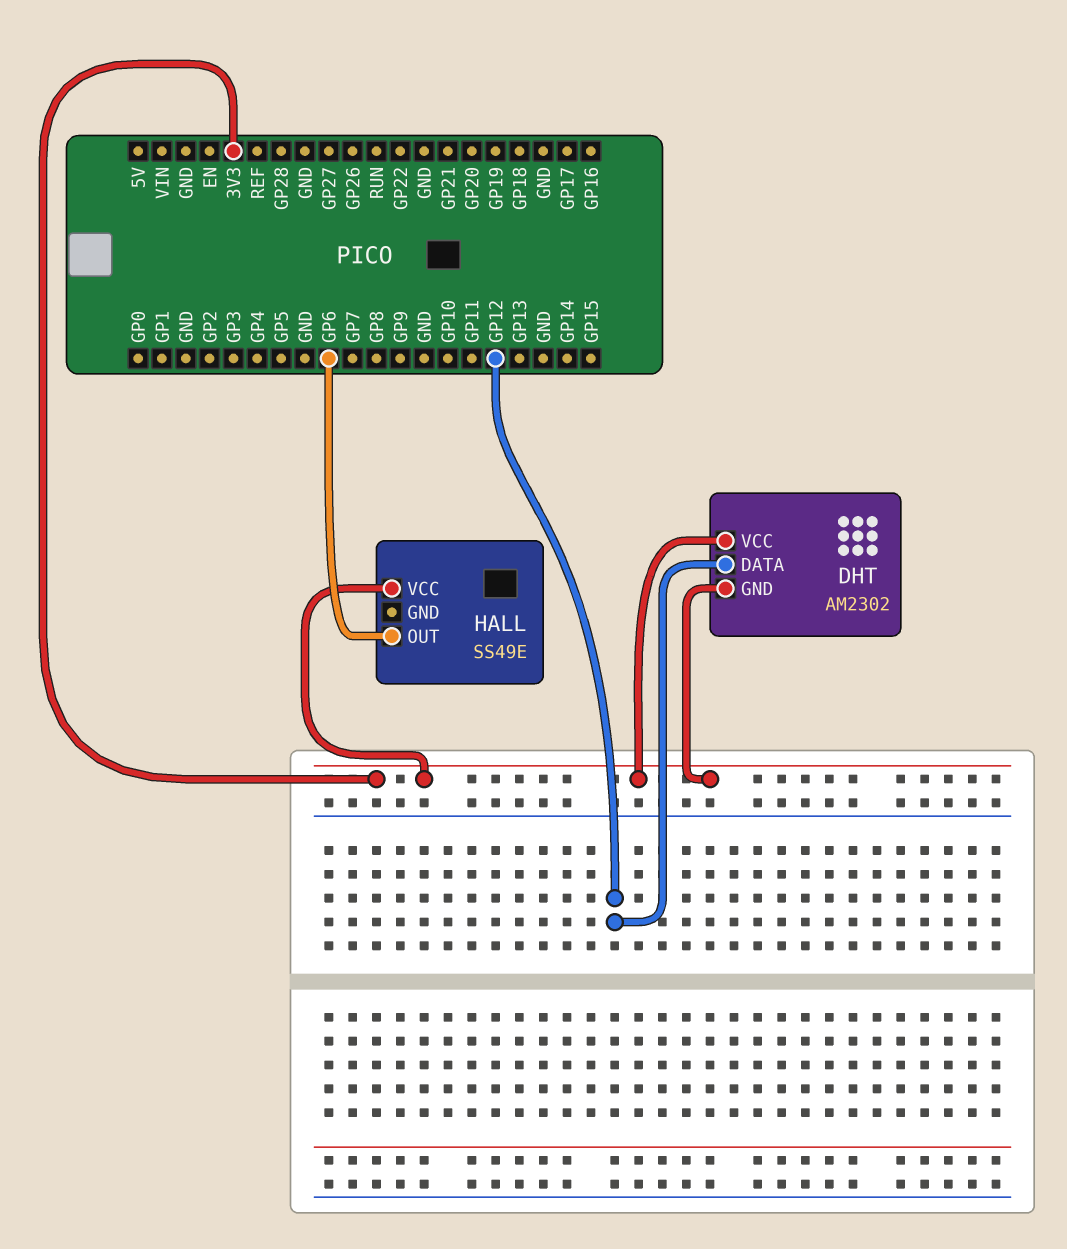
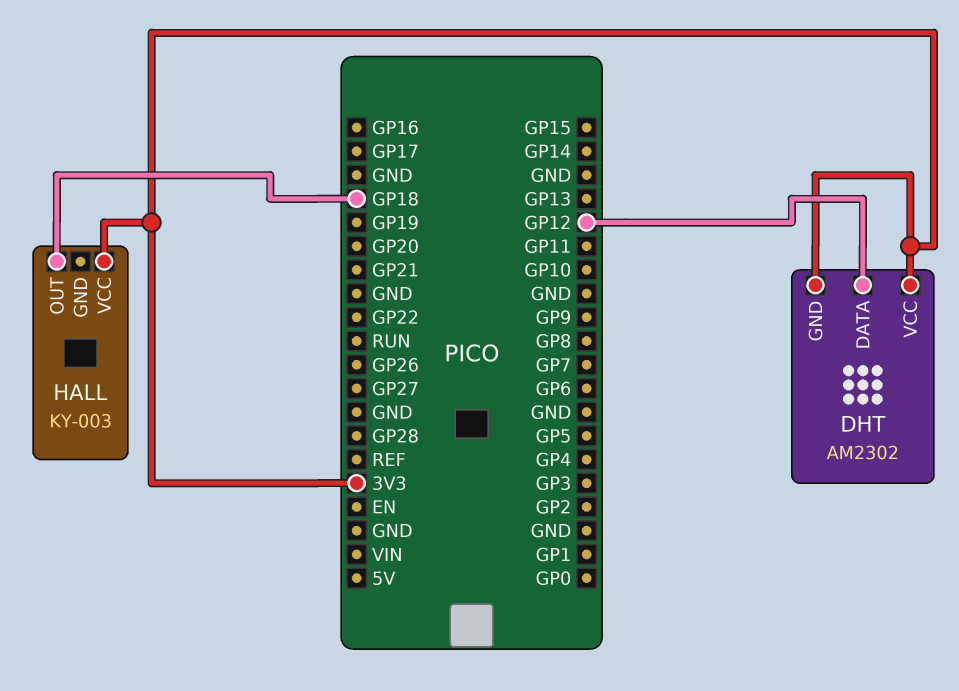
HALL: SS49E -> KY-003
HALL pin OUT: GP6 -> GP18

